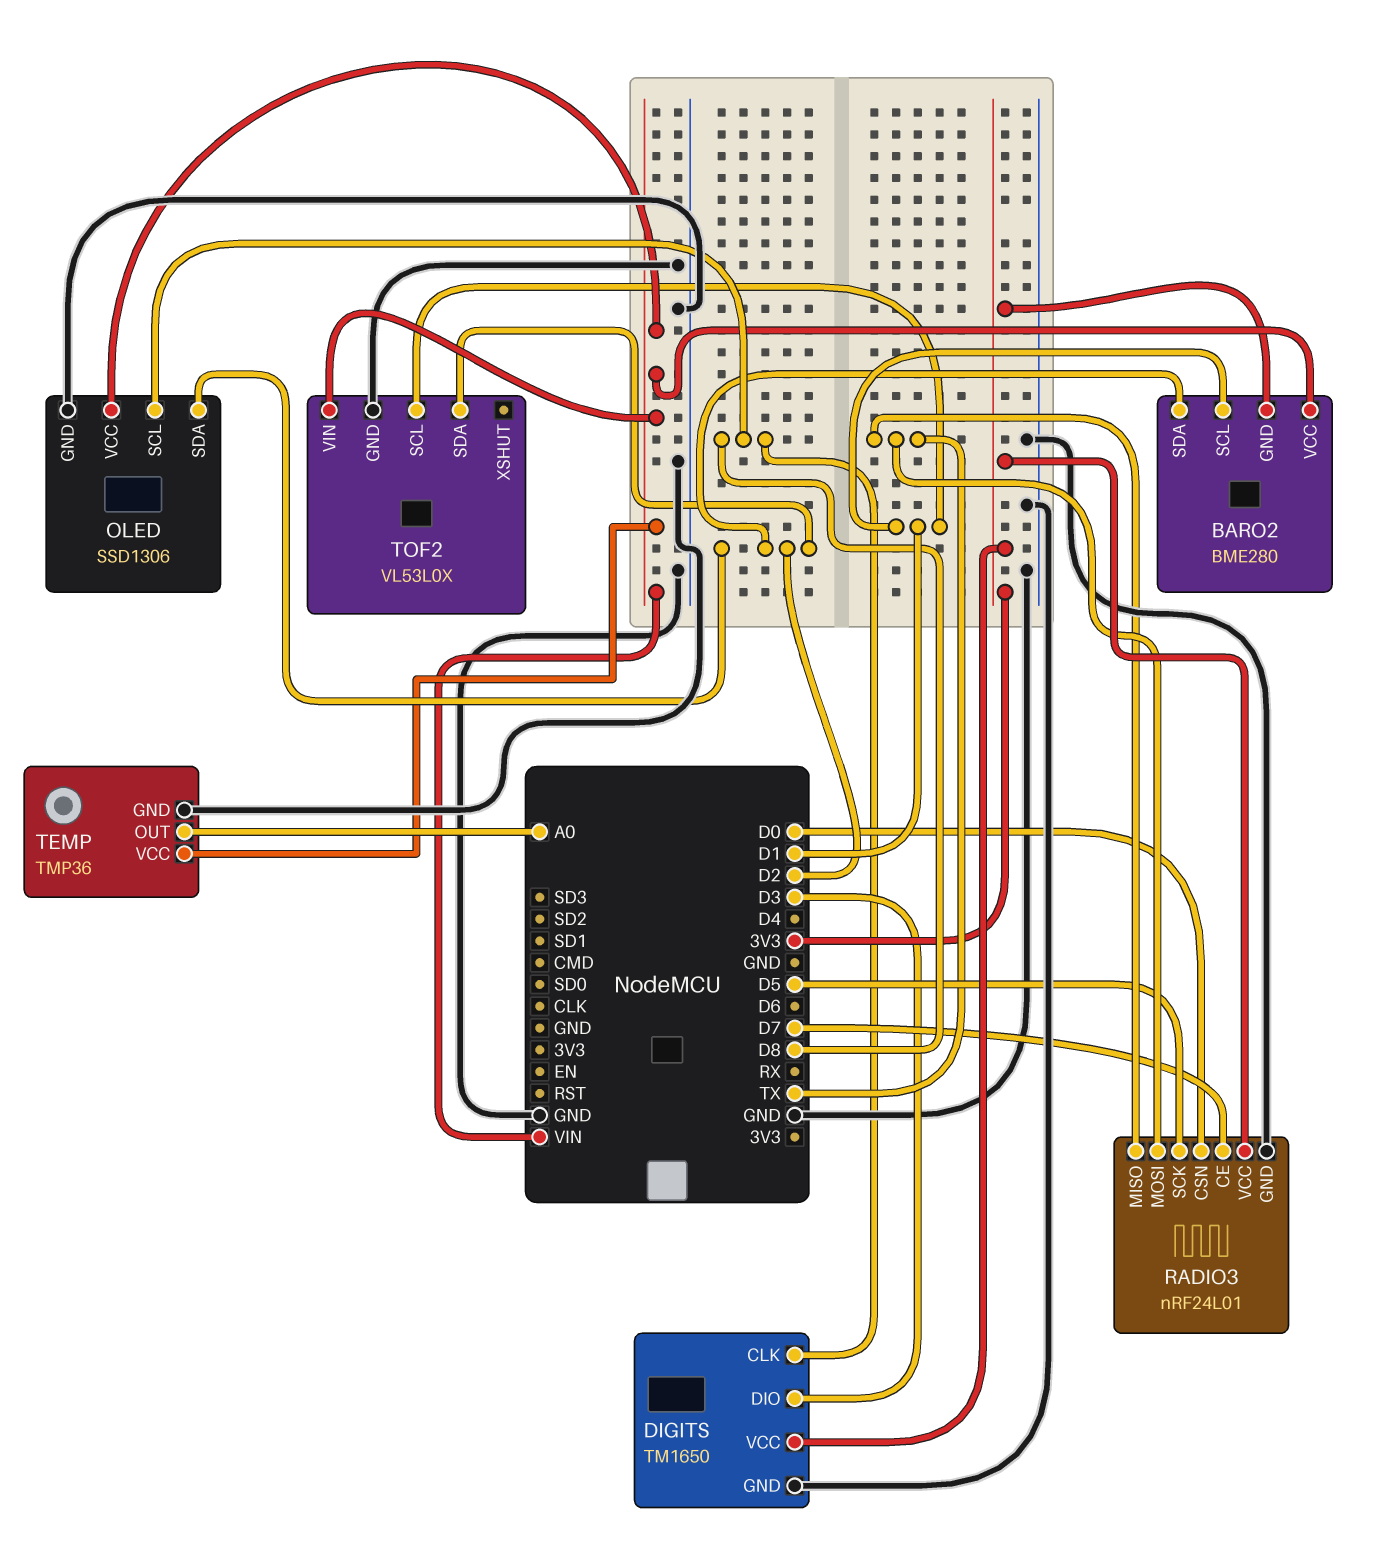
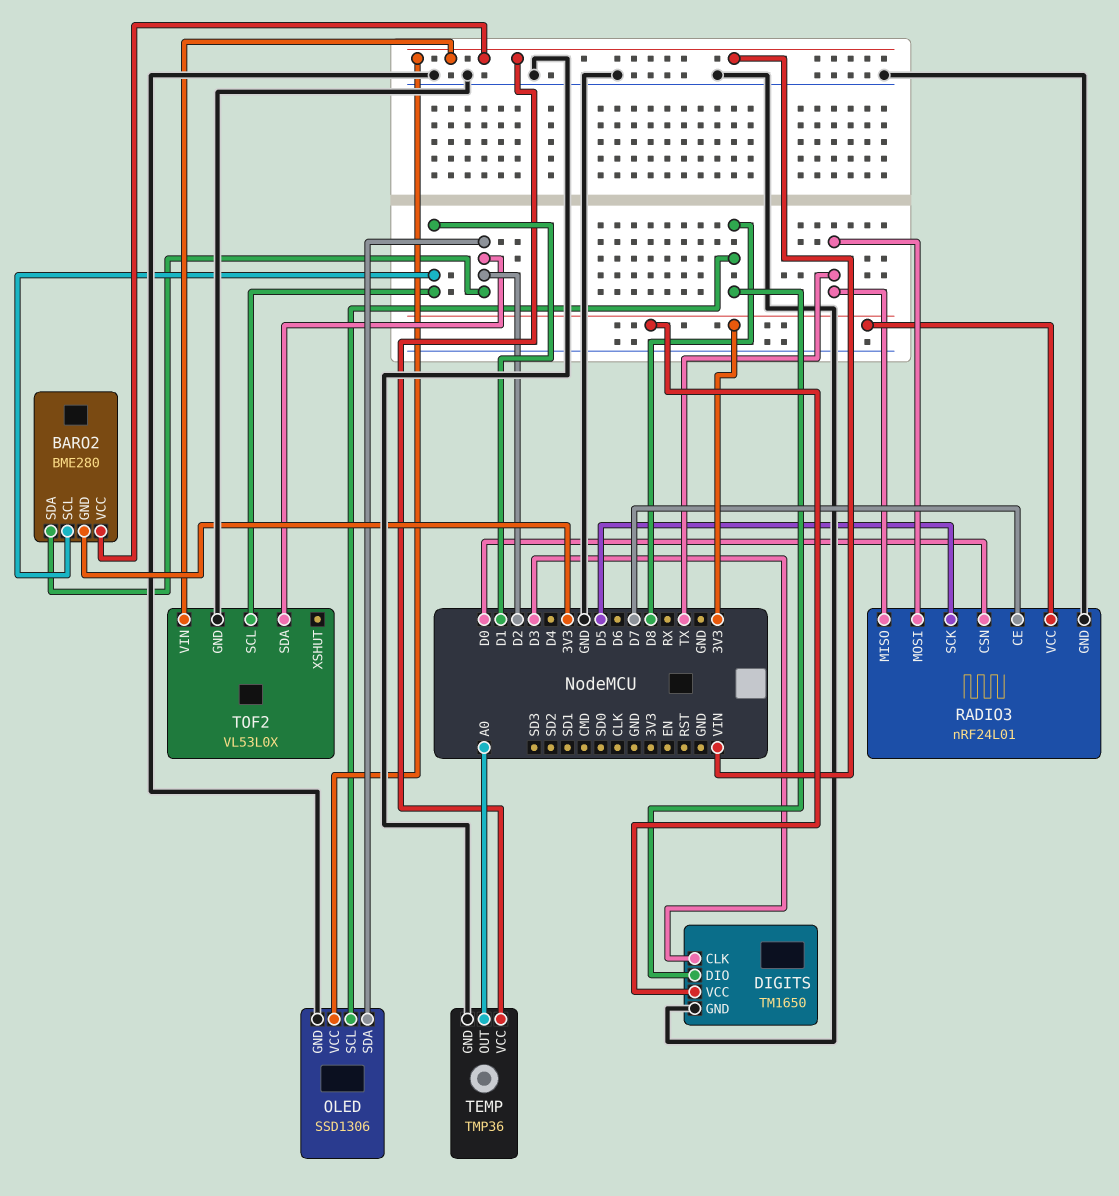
DIGITS pin CLK: D8 -> D3
DIGITS pin DIO: D3 -> D8

